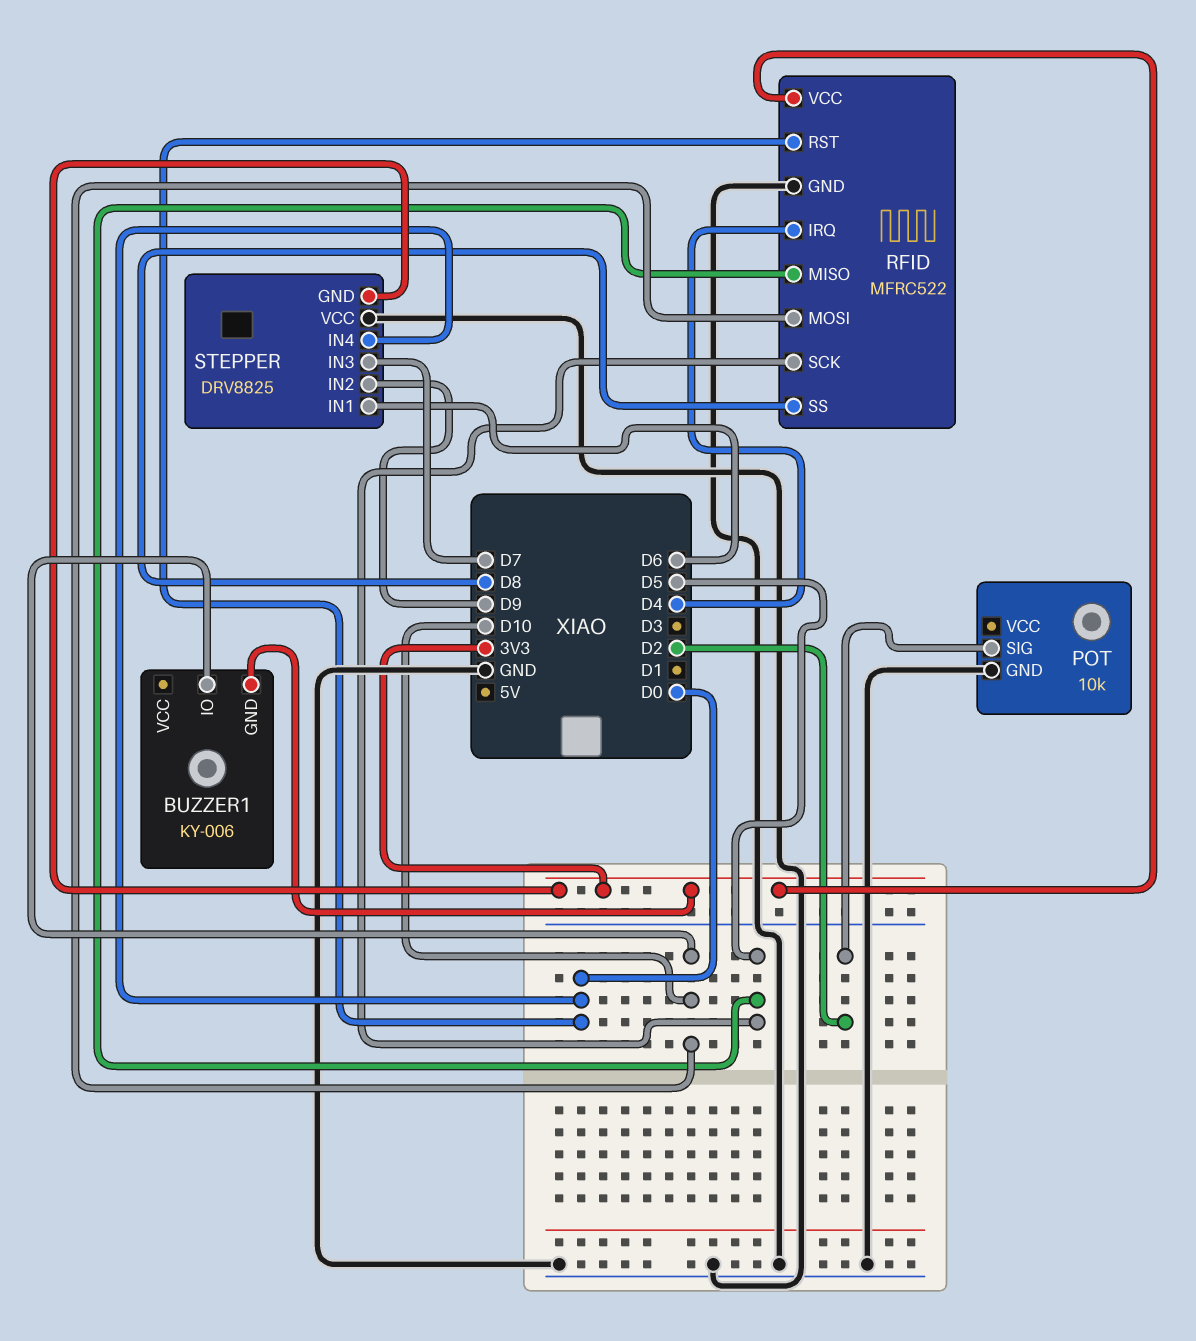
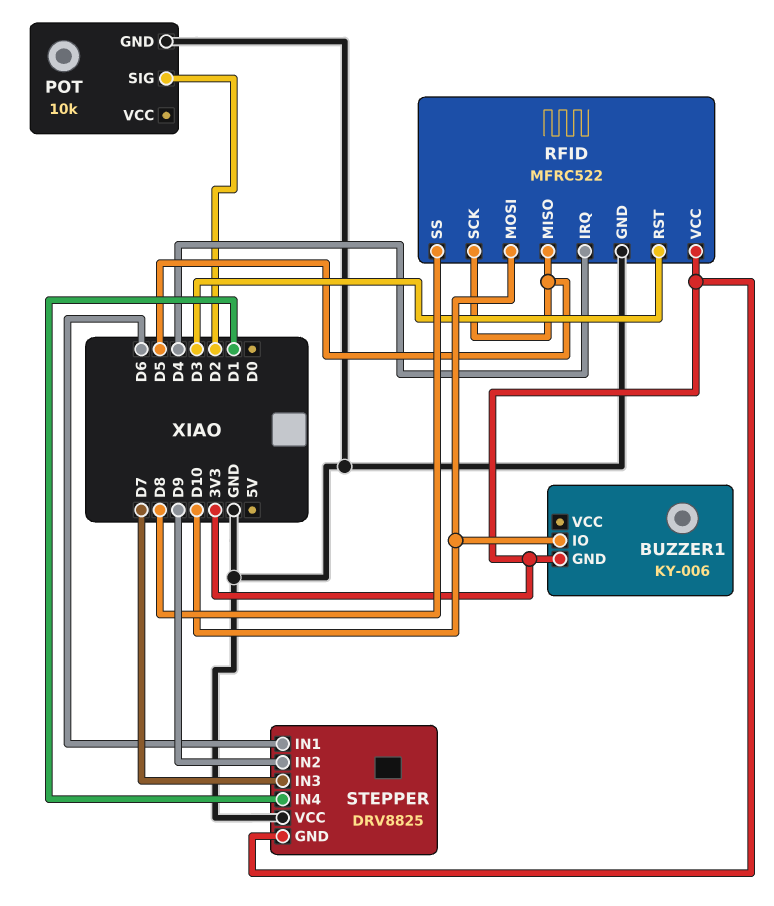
RFID pin RST: D0 -> D3
STEPPER pin IN4: D0 -> D1

